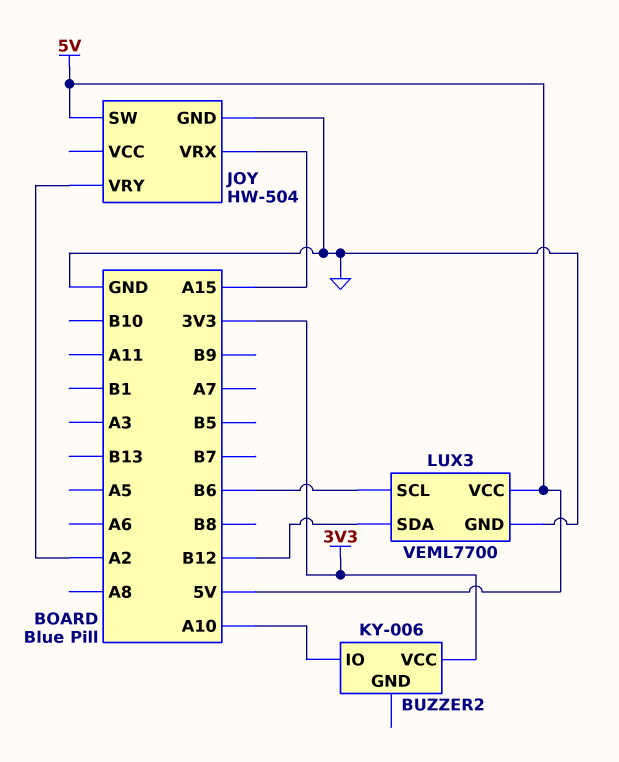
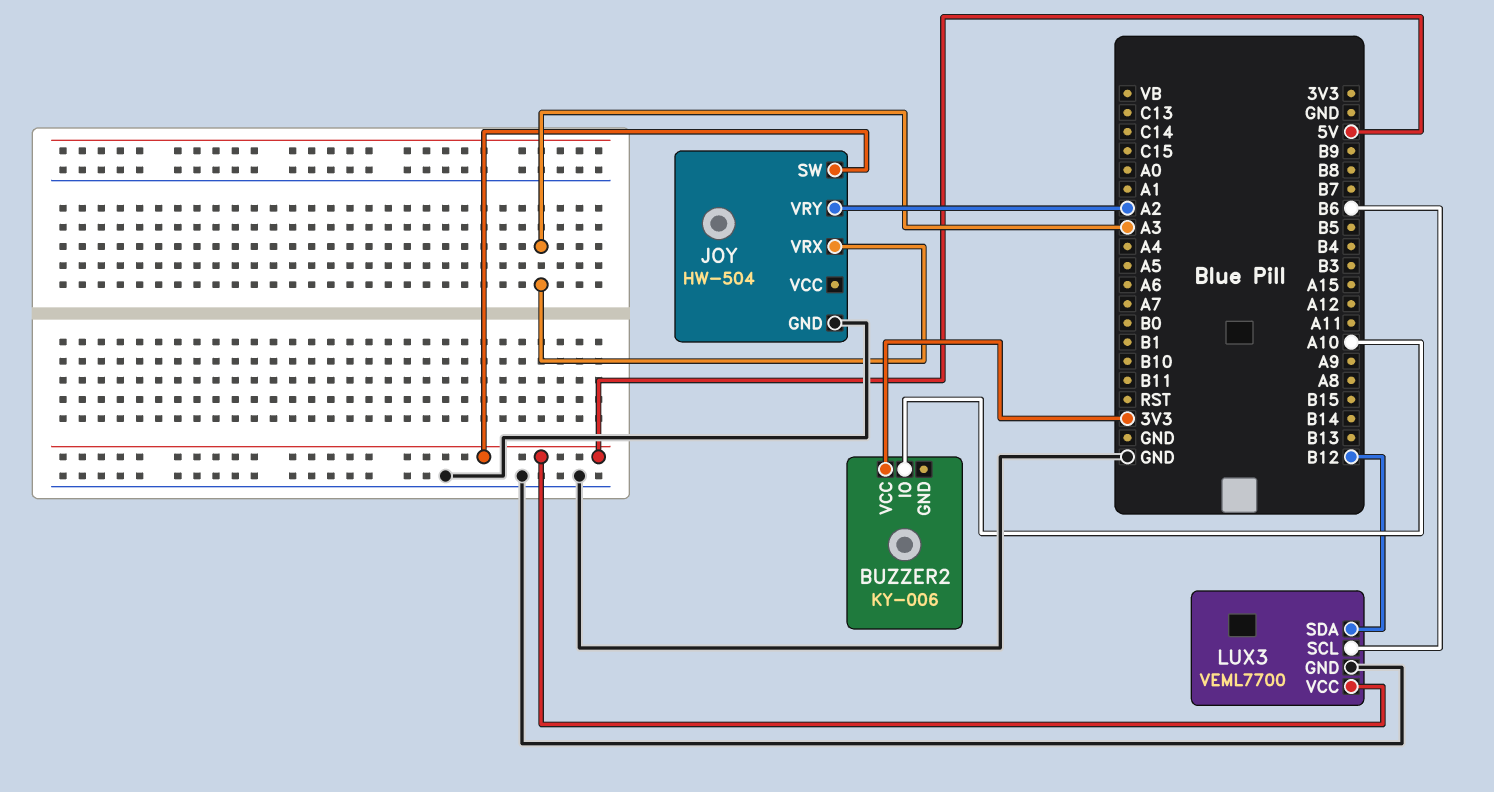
JOY pin VRX: A15 -> A3

